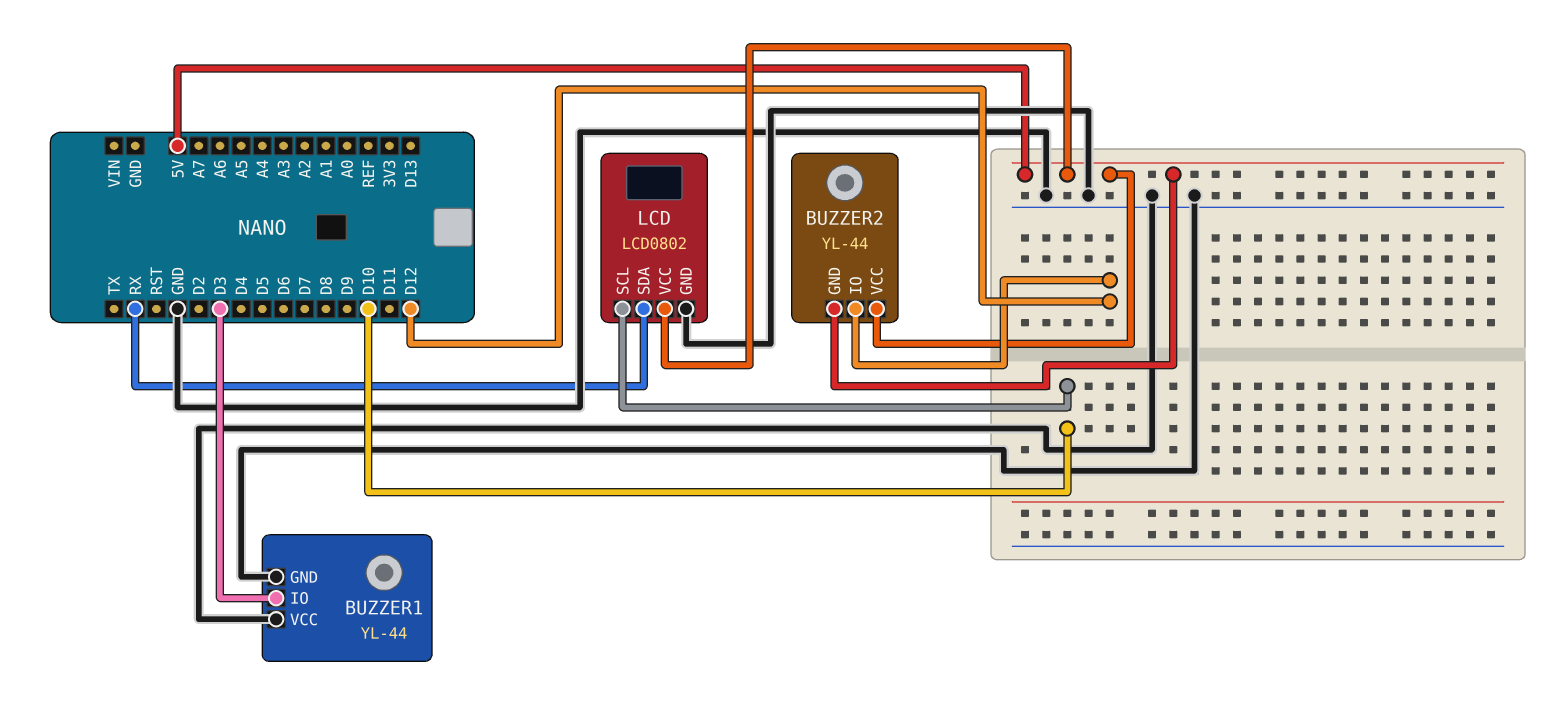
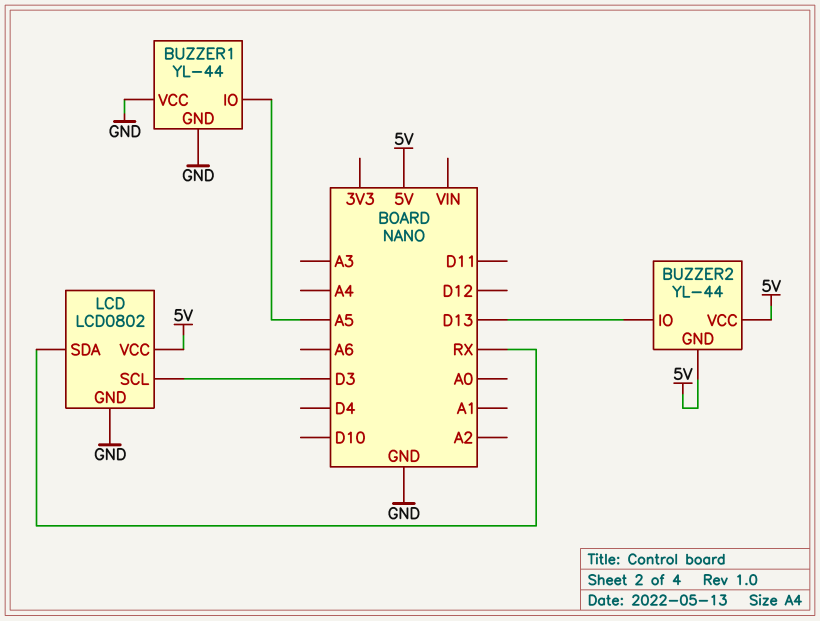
BUZZER1 pin IO: D3 -> A5
BUZZER2 pin IO: D12 -> D13
LCD pin SCL: D10 -> D3

